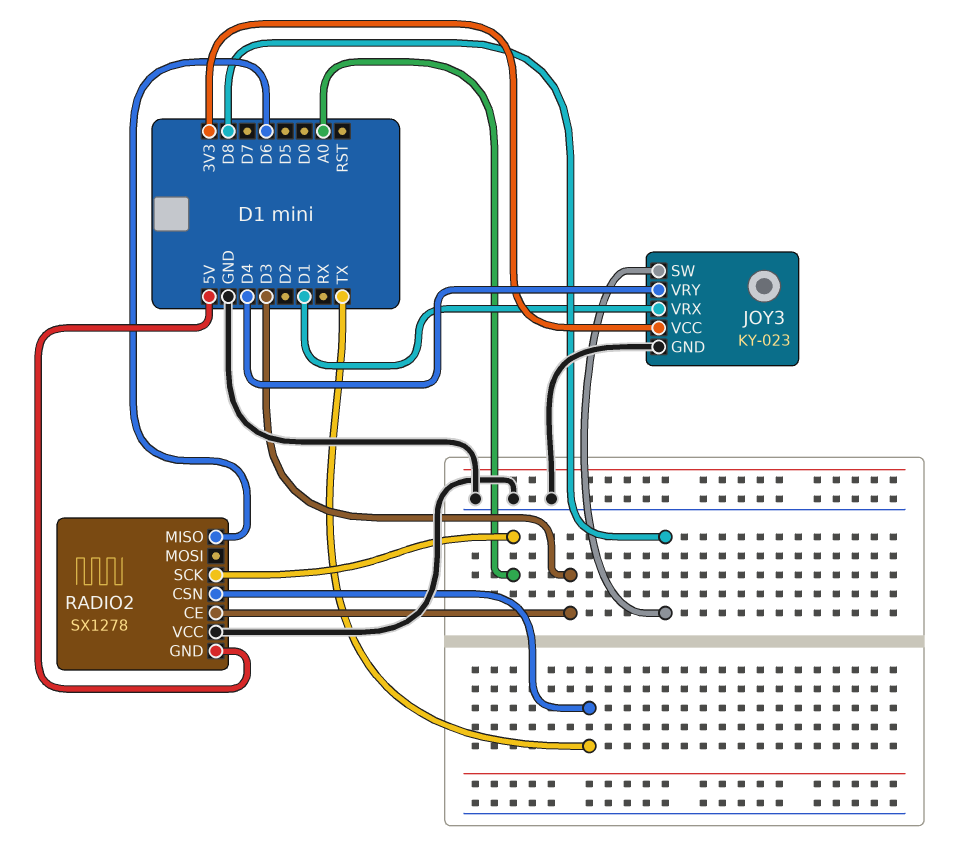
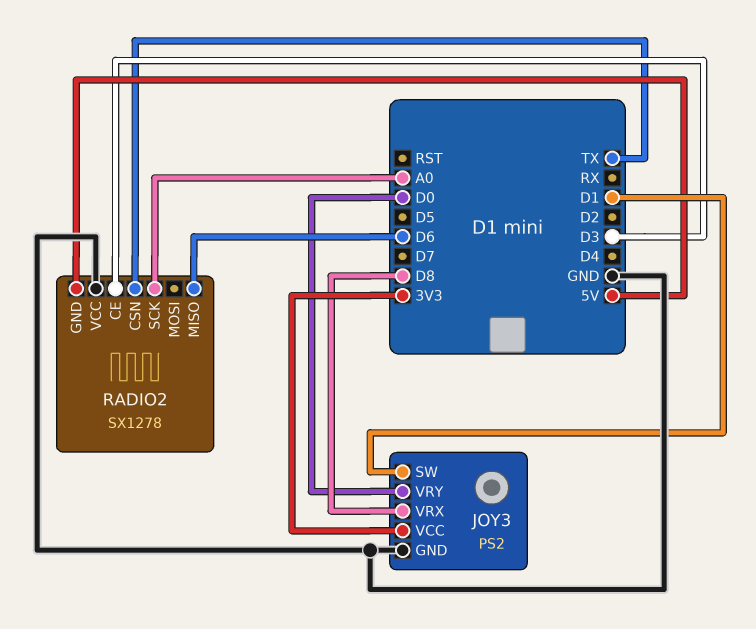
JOY3: KY-023 -> PS2
JOY3 pin SW: D8 -> D1
JOY3 pin VRX: D1 -> D8
JOY3 pin VRY: D4 -> D0

